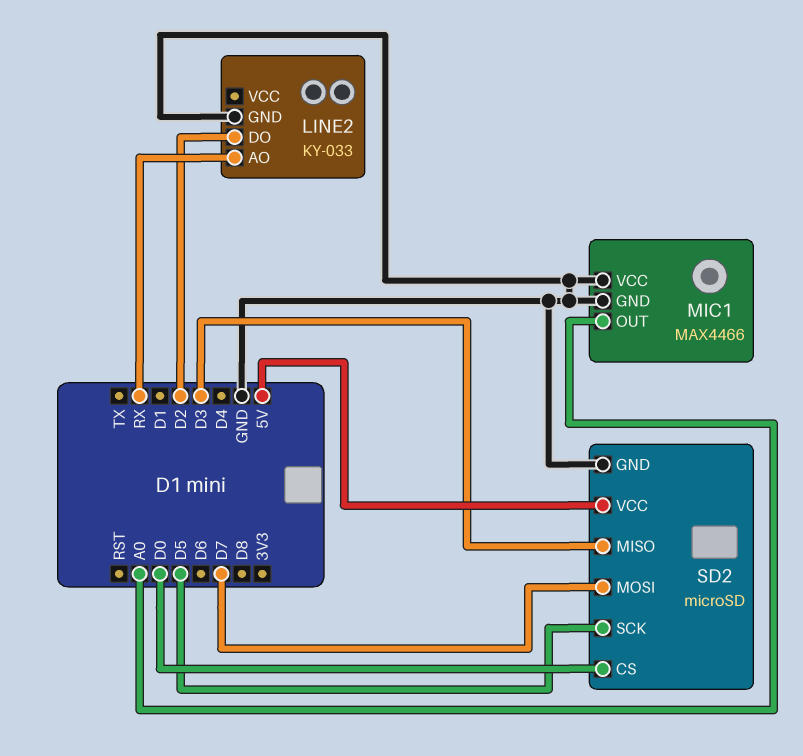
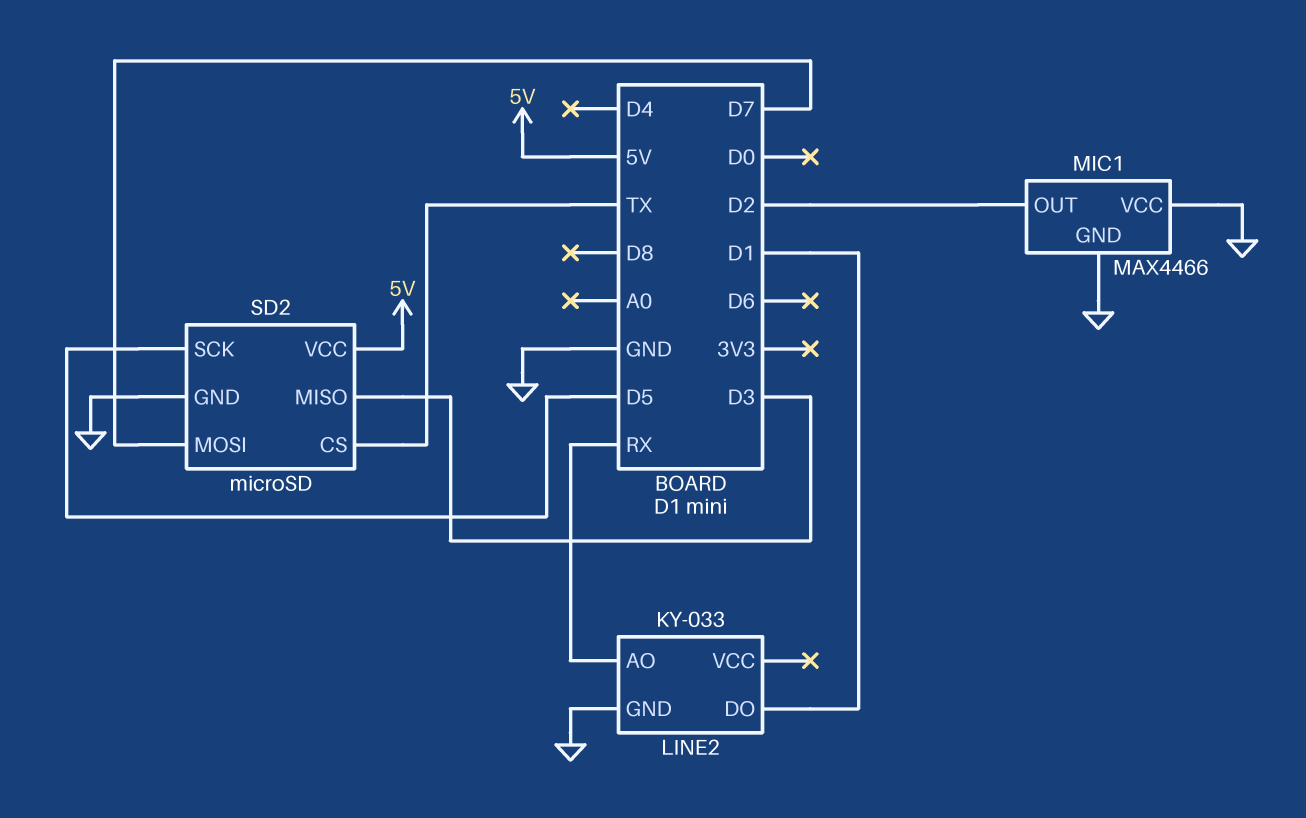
LINE2 pin DO: D2 -> D1
MIC1 pin OUT: A0 -> D2
SD2 pin CS: D0 -> TX

